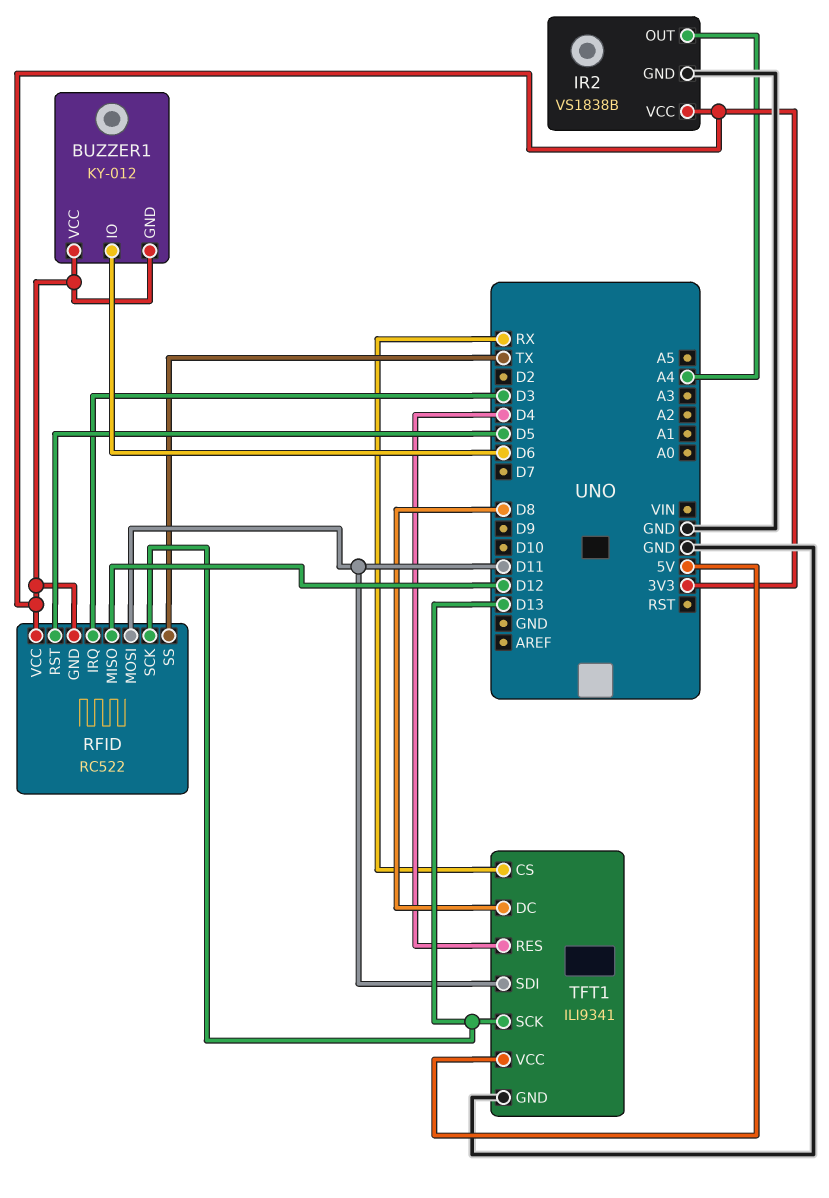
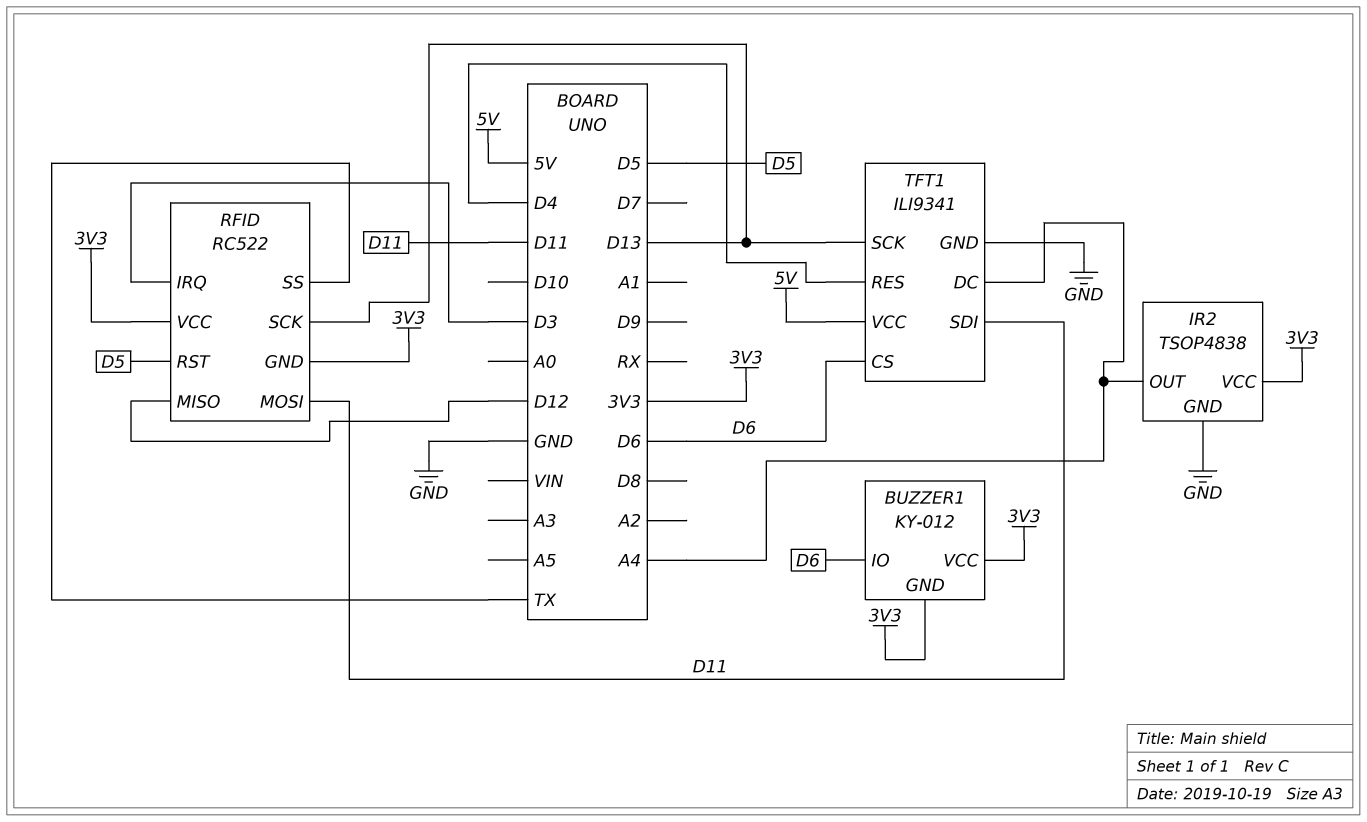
IR2: VS1838B -> TSOP4838
TFT1 pin CS: RX -> D6
TFT1 pin DC: D8 -> A4

